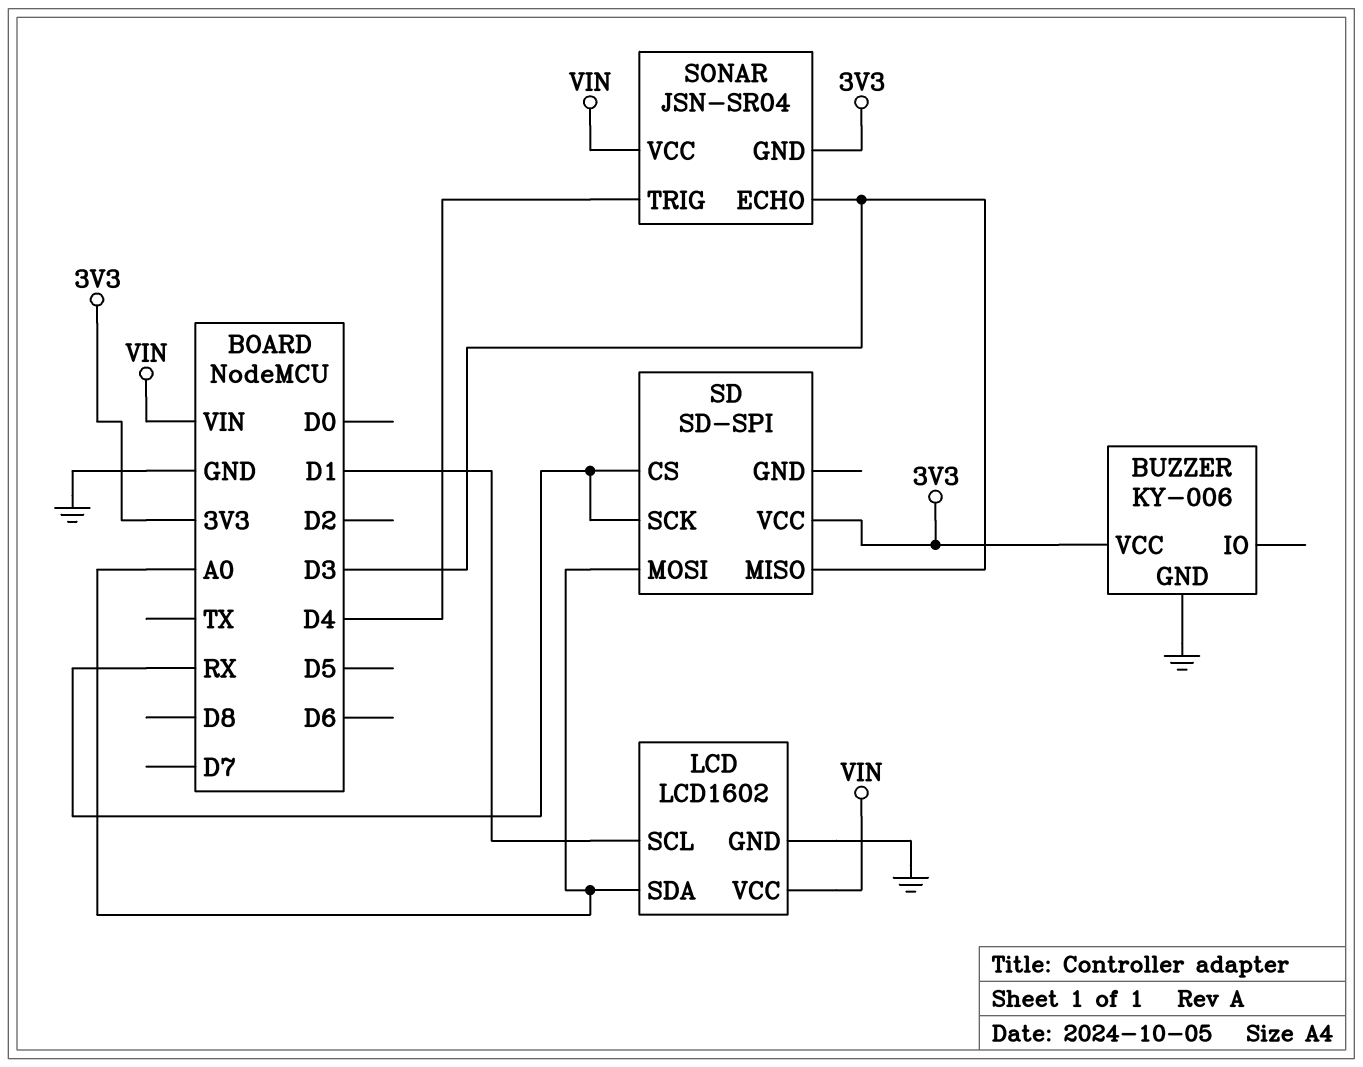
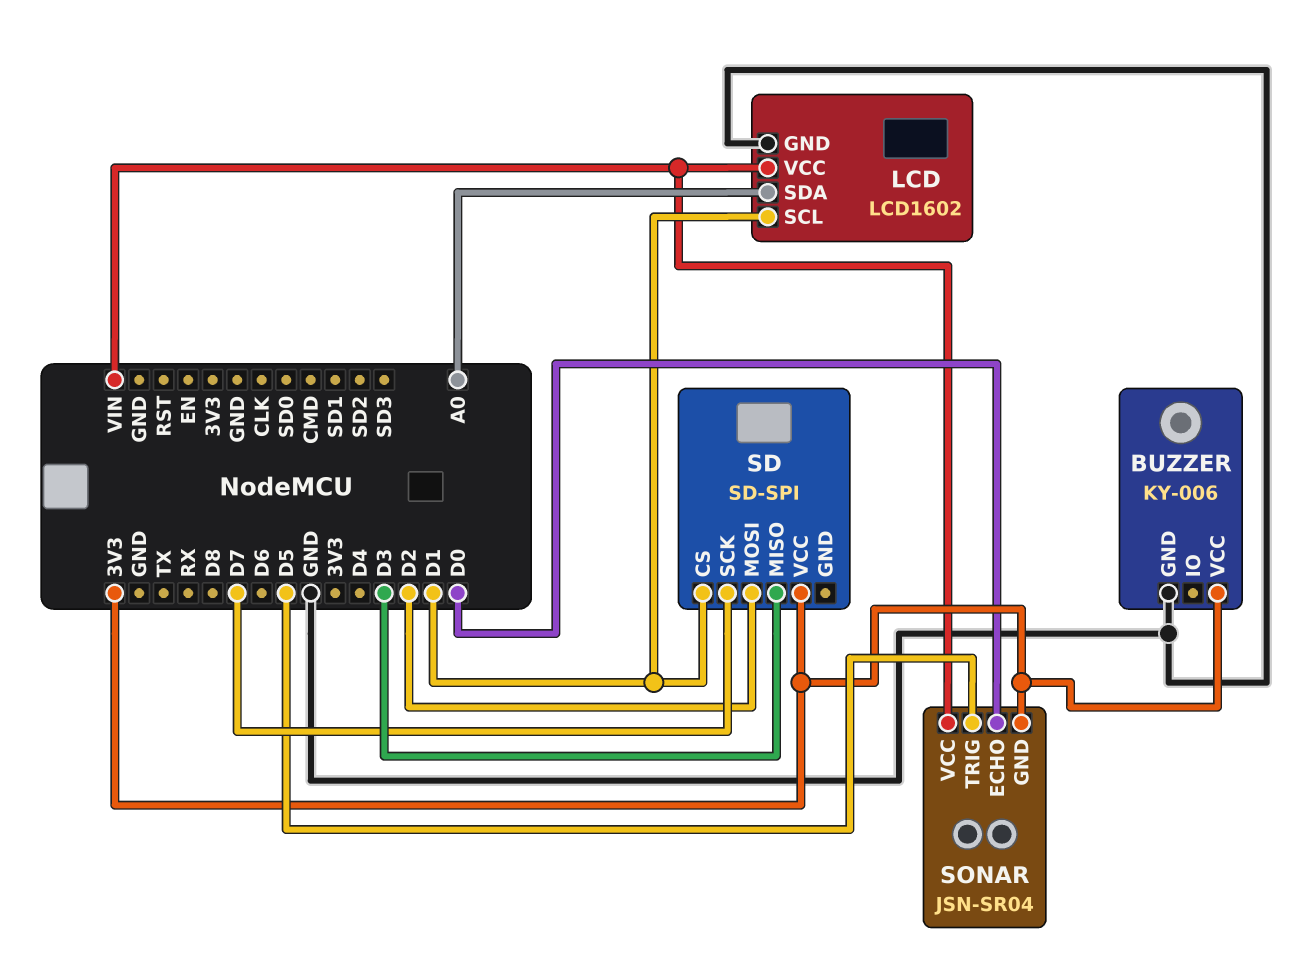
SD pin CS: RX -> D1
SD pin MOSI: A0 -> D2
SD pin SCK: RX -> D7
SONAR pin ECHO: D3 -> D0
SONAR pin TRIG: D4 -> D5

